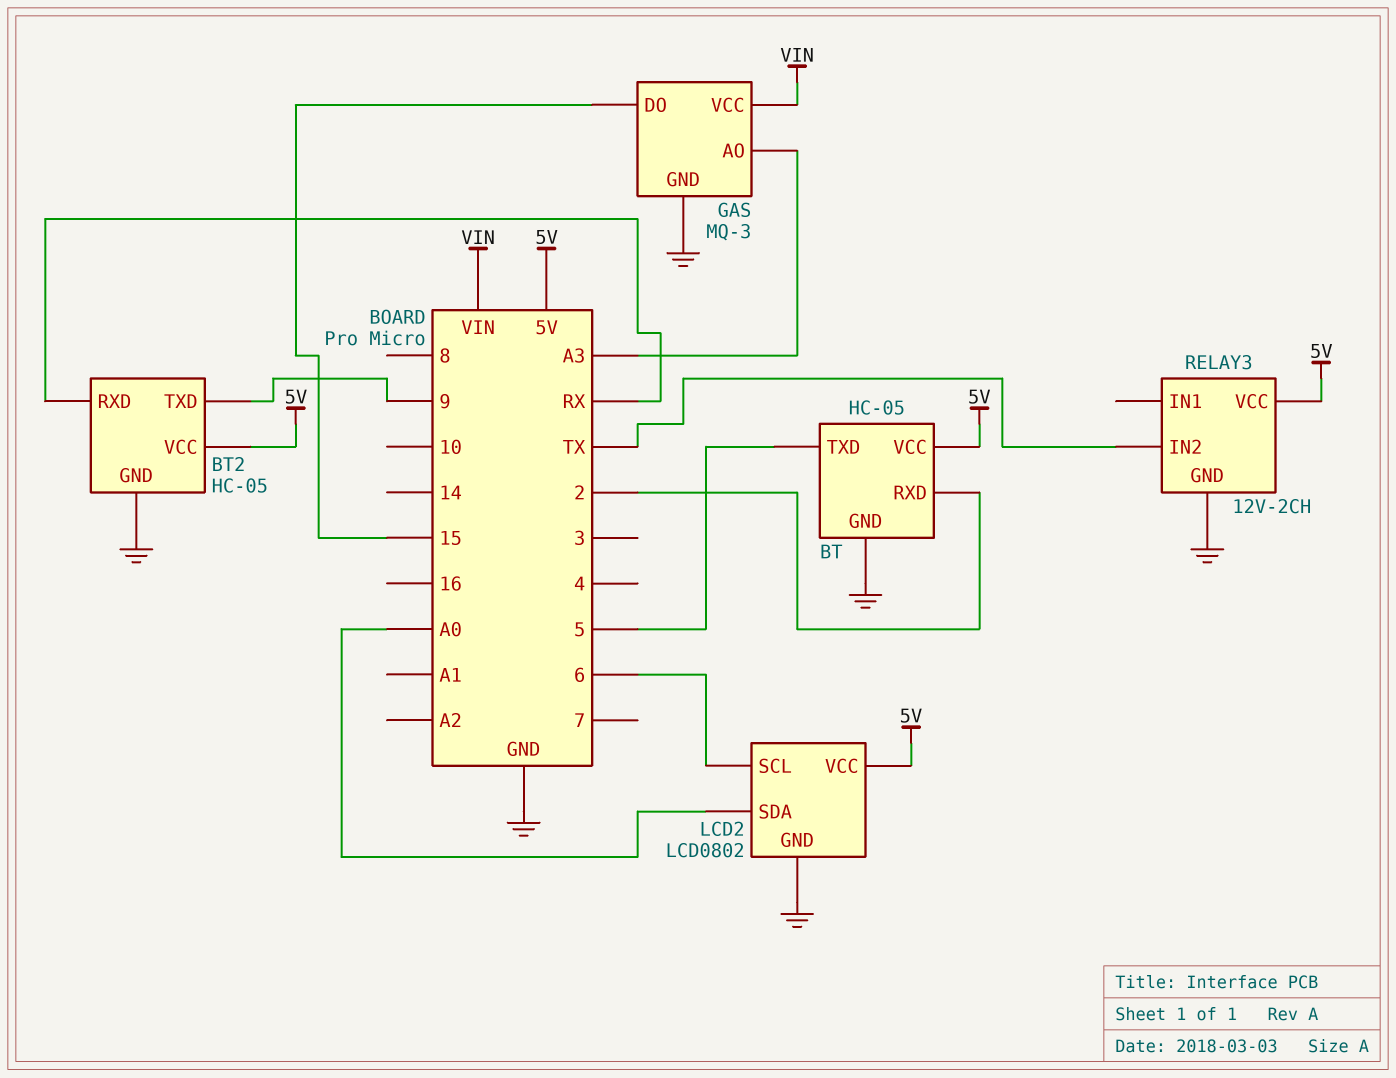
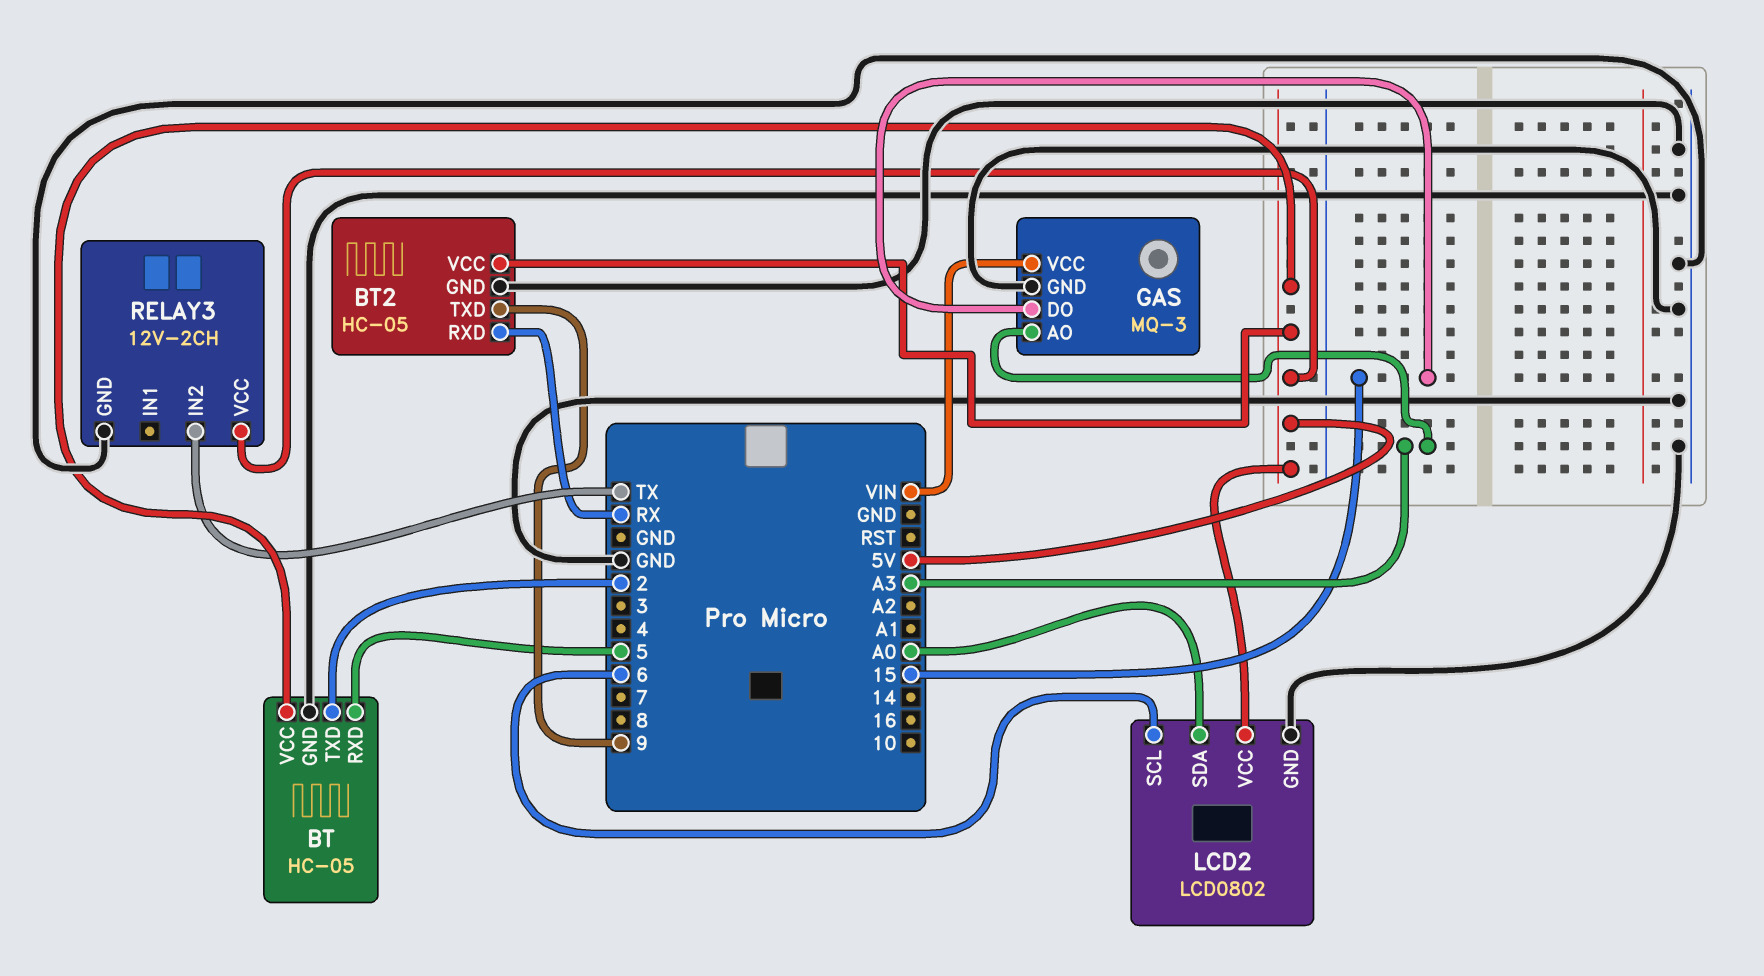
BT pin RXD: 2 -> 5
BT pin TXD: 5 -> 2

